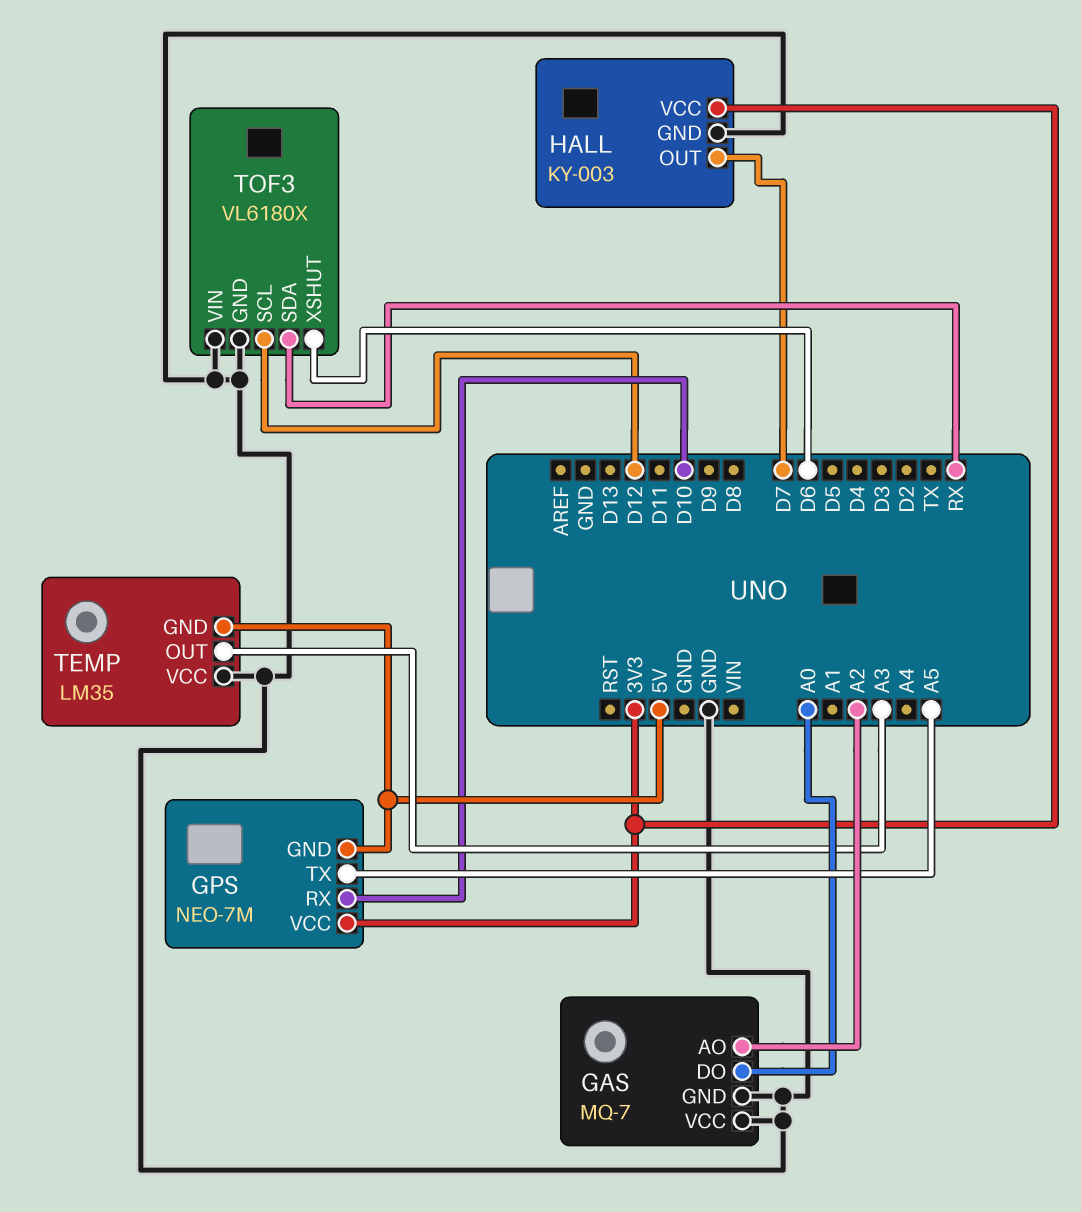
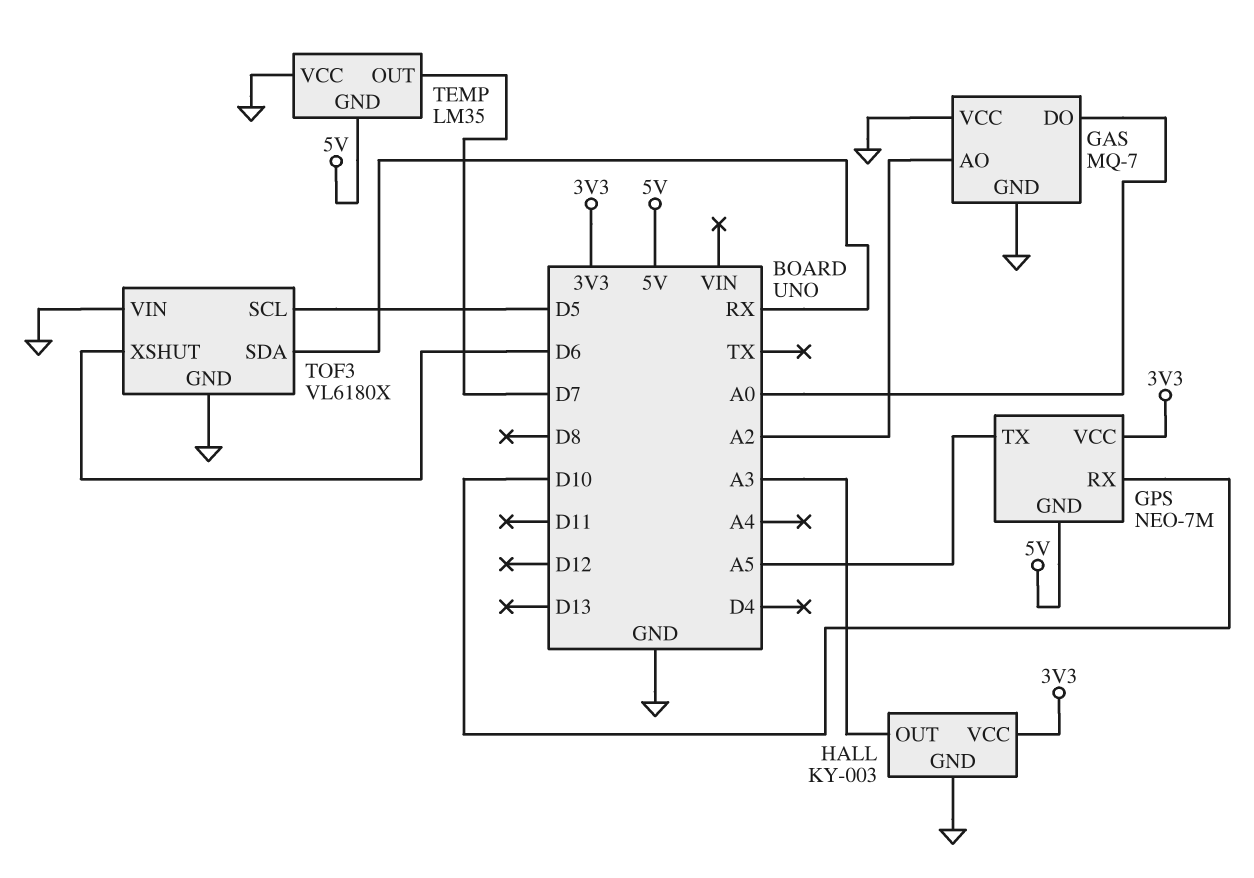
HALL pin OUT: D7 -> A3
TEMP pin OUT: A3 -> D7
TOF3 pin SCL: D12 -> D5

